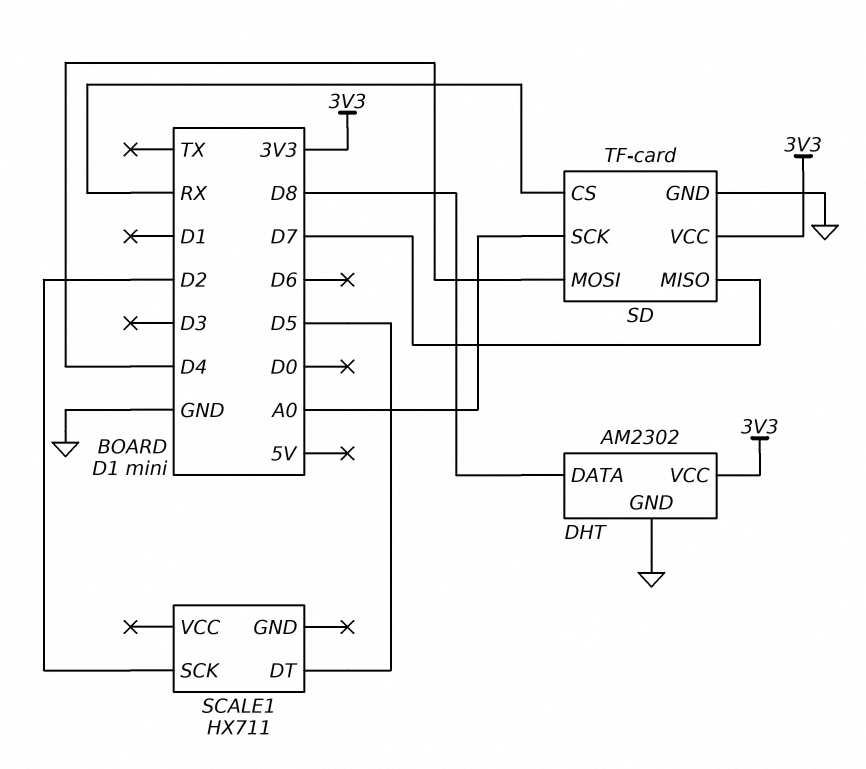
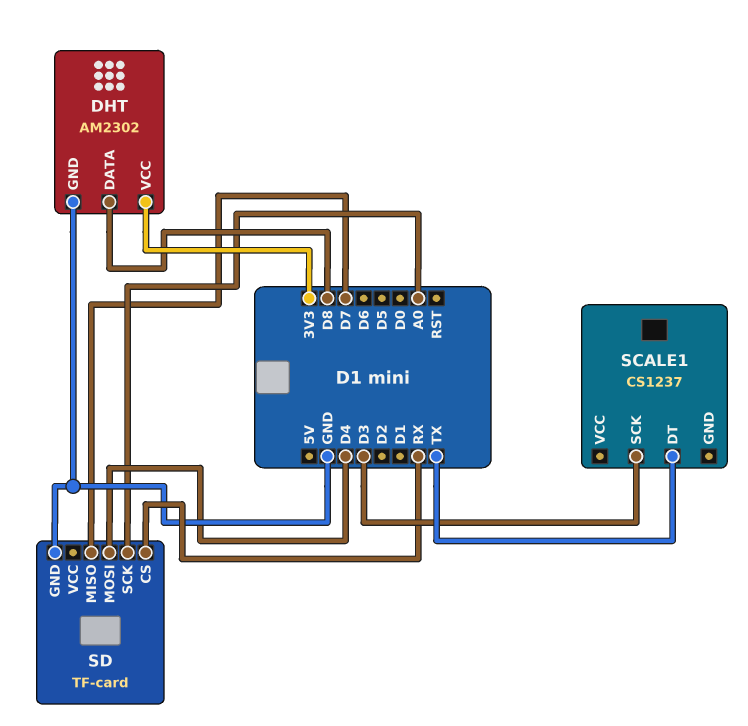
SCALE1: HX711 -> CS1237
SCALE1 pin DT: D5 -> TX
SCALE1 pin SCK: D2 -> D3
SD pin VCC: 3V3 -> none

